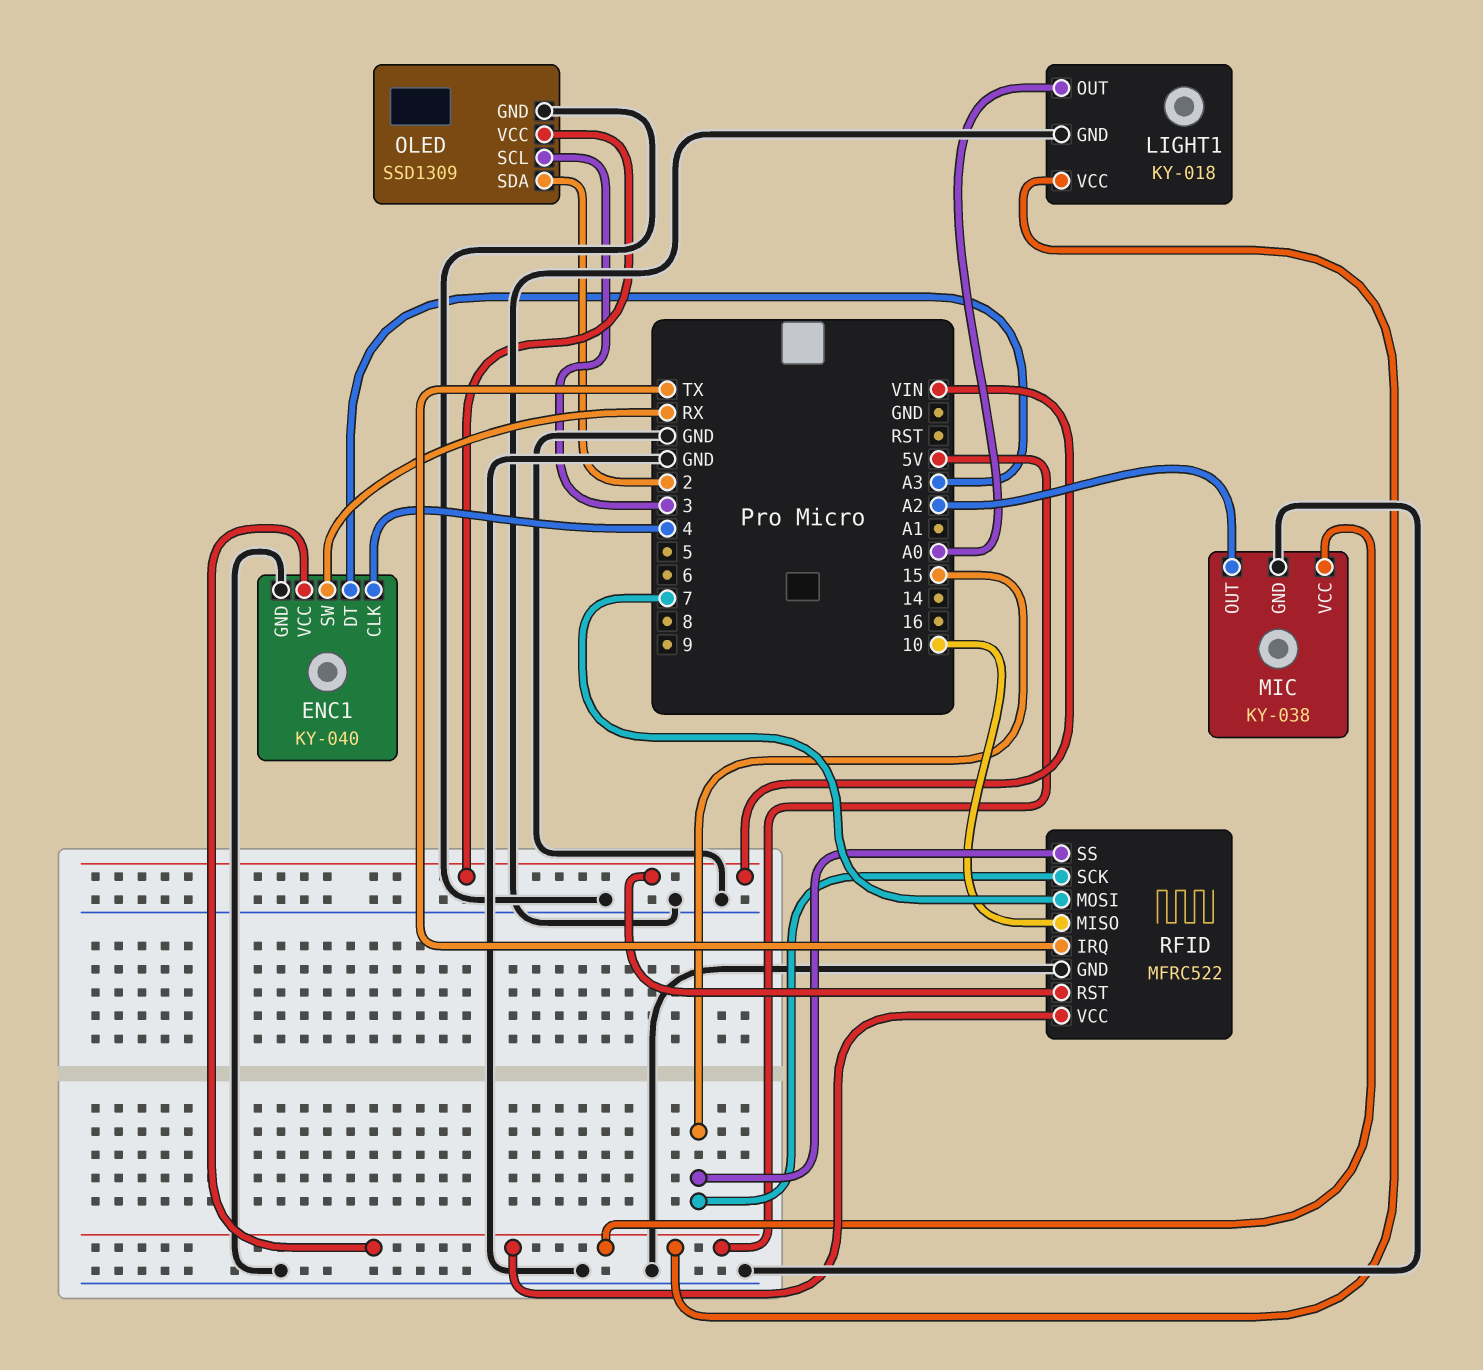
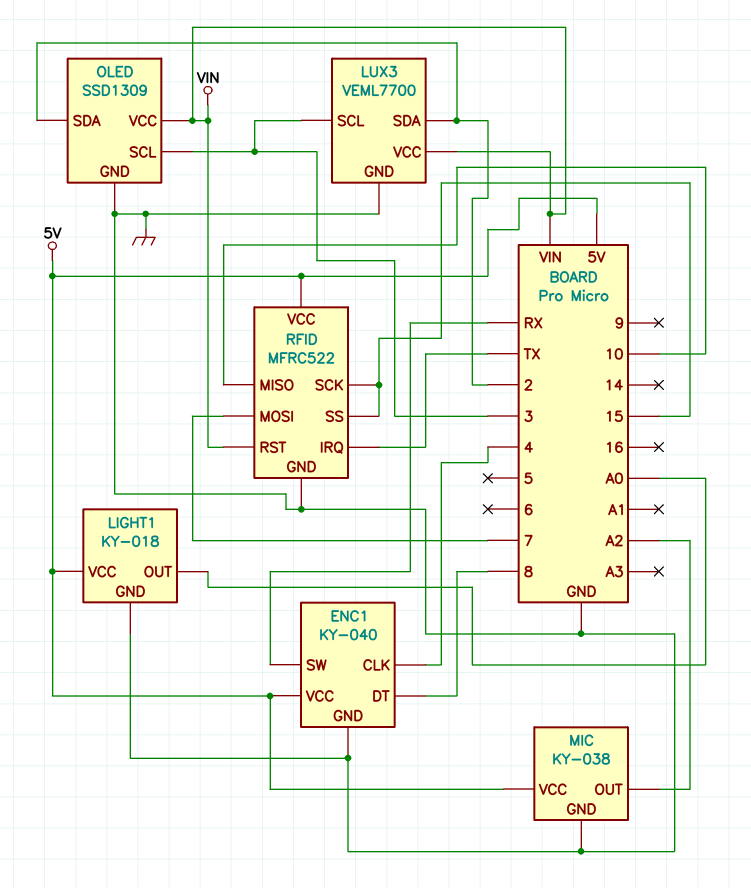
ENC1 pin DT: A3 -> 8
LUX3: none -> VEML7700
LUX3 pin GND: none -> GND
LUX3 pin SCL: none -> 3
LUX3 pin SDA: none -> 2
LUX3 pin VCC: none -> VIN

